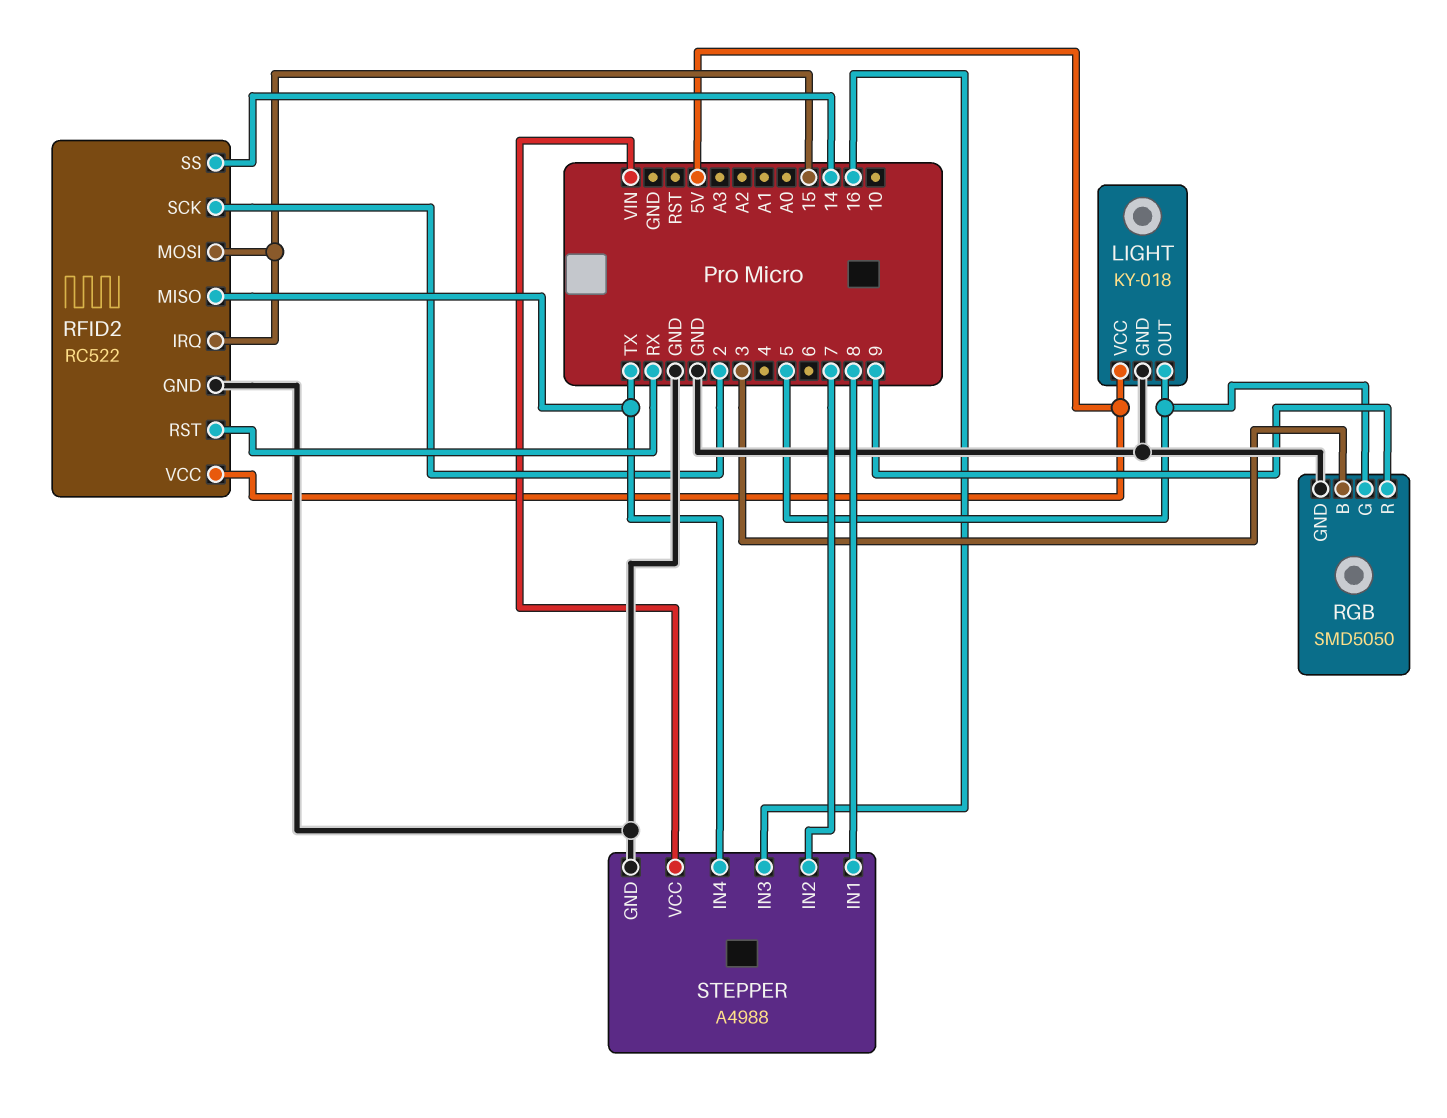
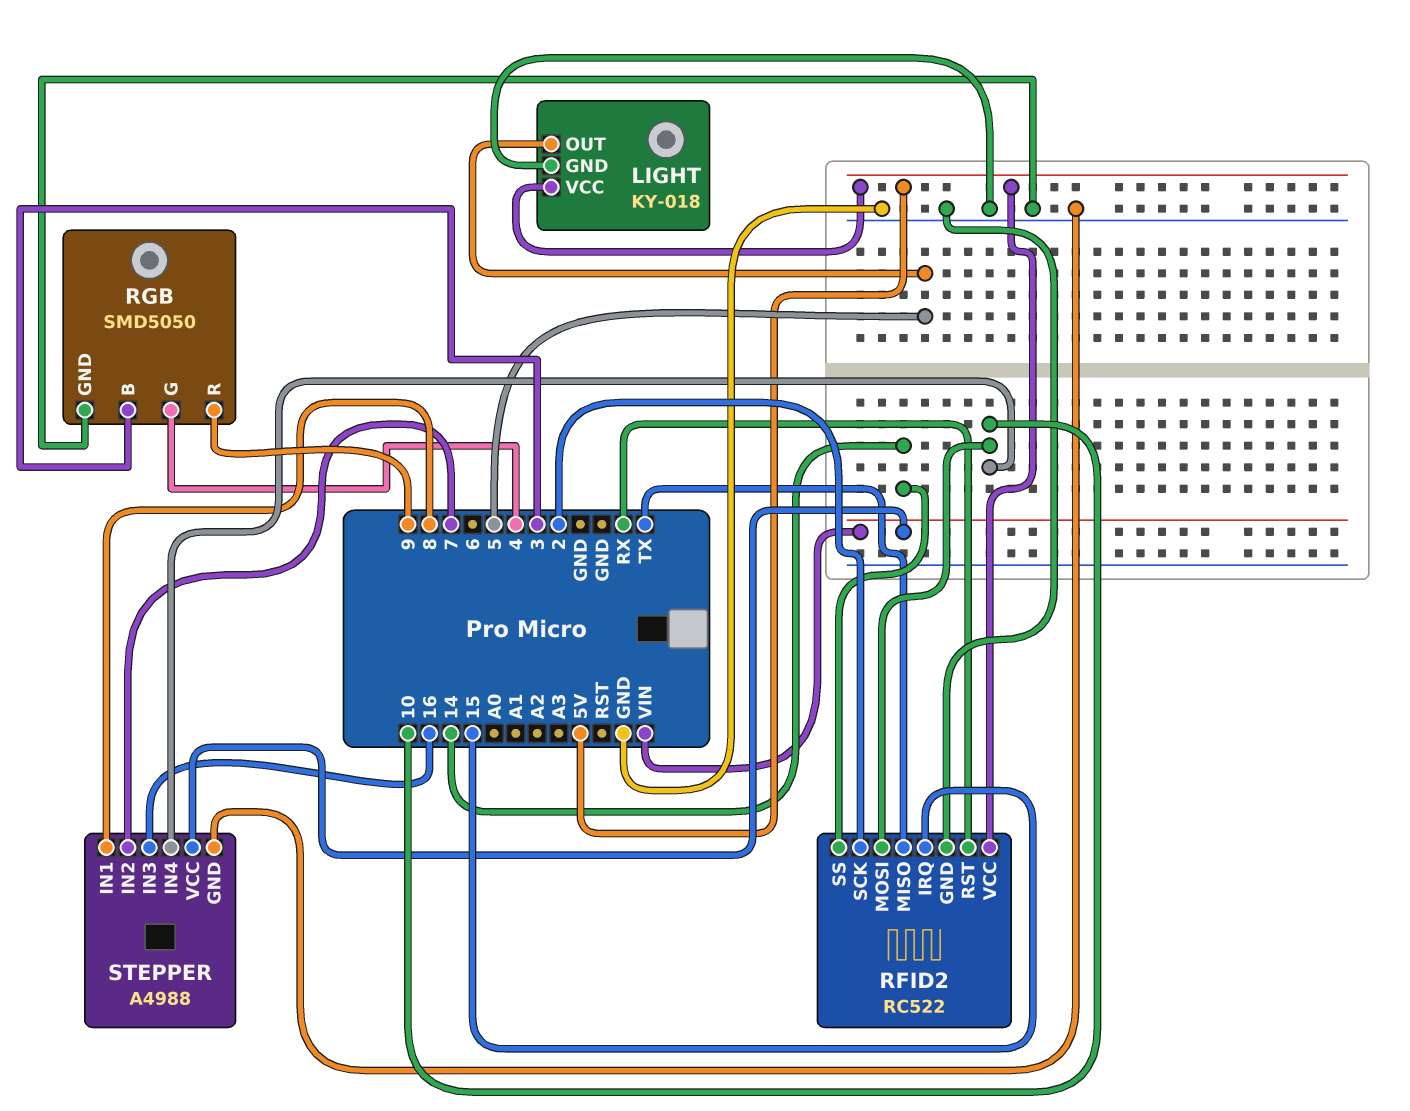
RFID2 pin MOSI: 15 -> 10
RGB pin G: 5 -> 4
STEPPER pin IN4: TX -> 10

